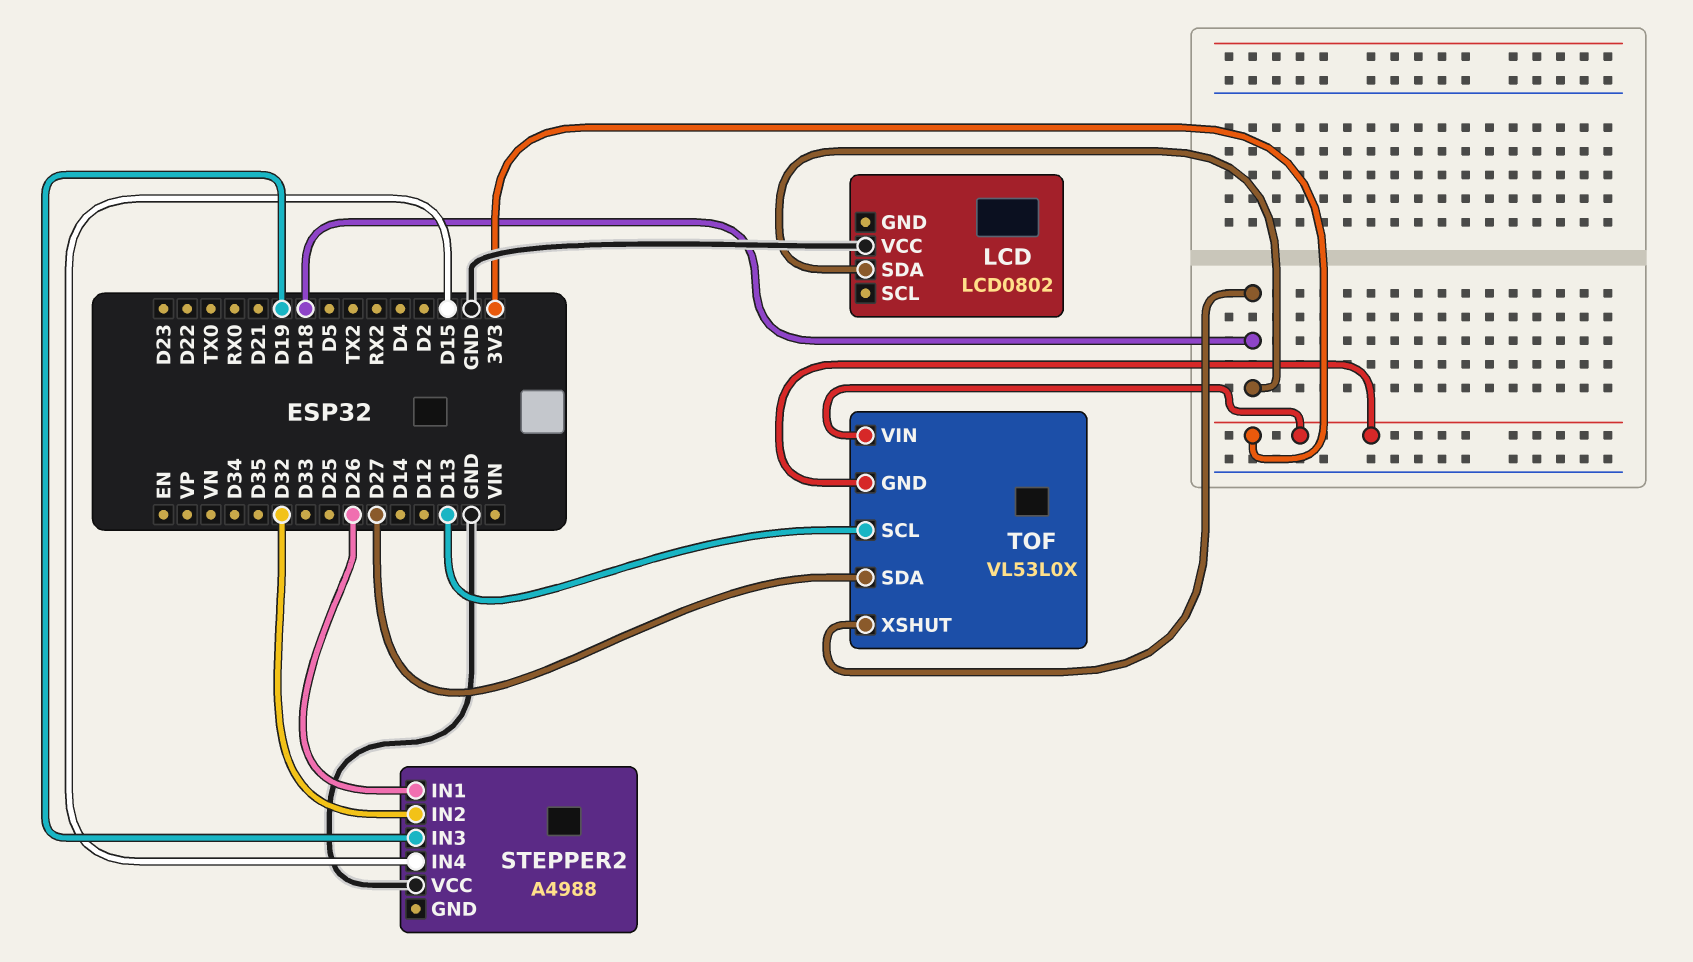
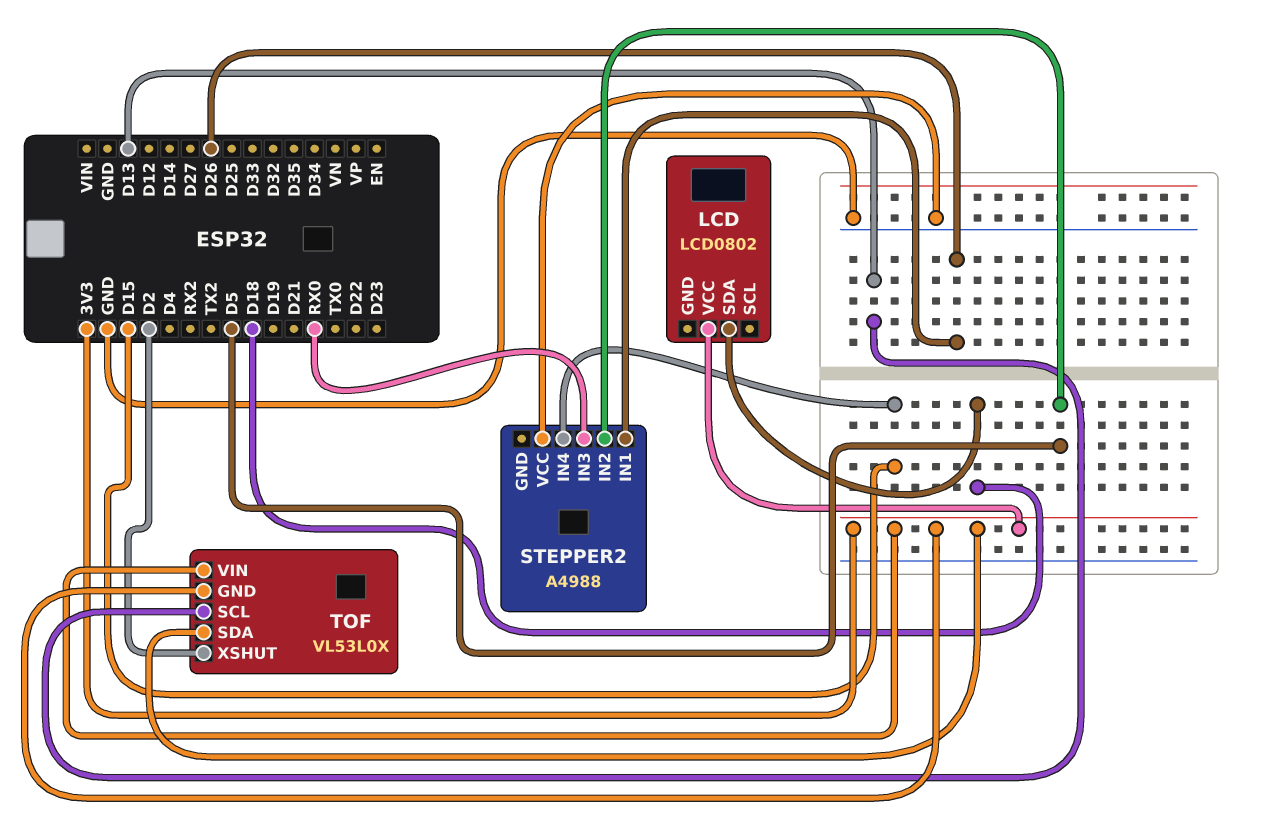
LCD pin VCC: GND -> 3V3
STEPPER2 pin IN2: D32 -> D5
STEPPER2 pin IN3: D19 -> RX0
TOF pin SDA: D27 -> 3V3
TOF pin XSHUT: D18 -> D2

